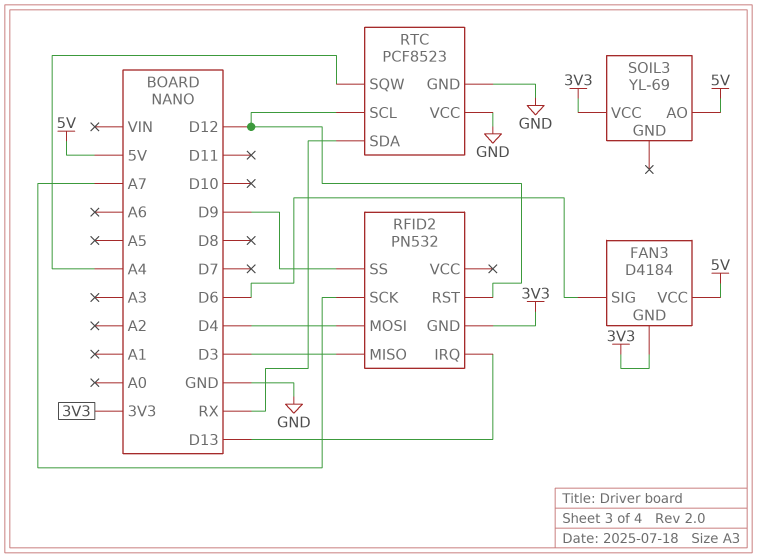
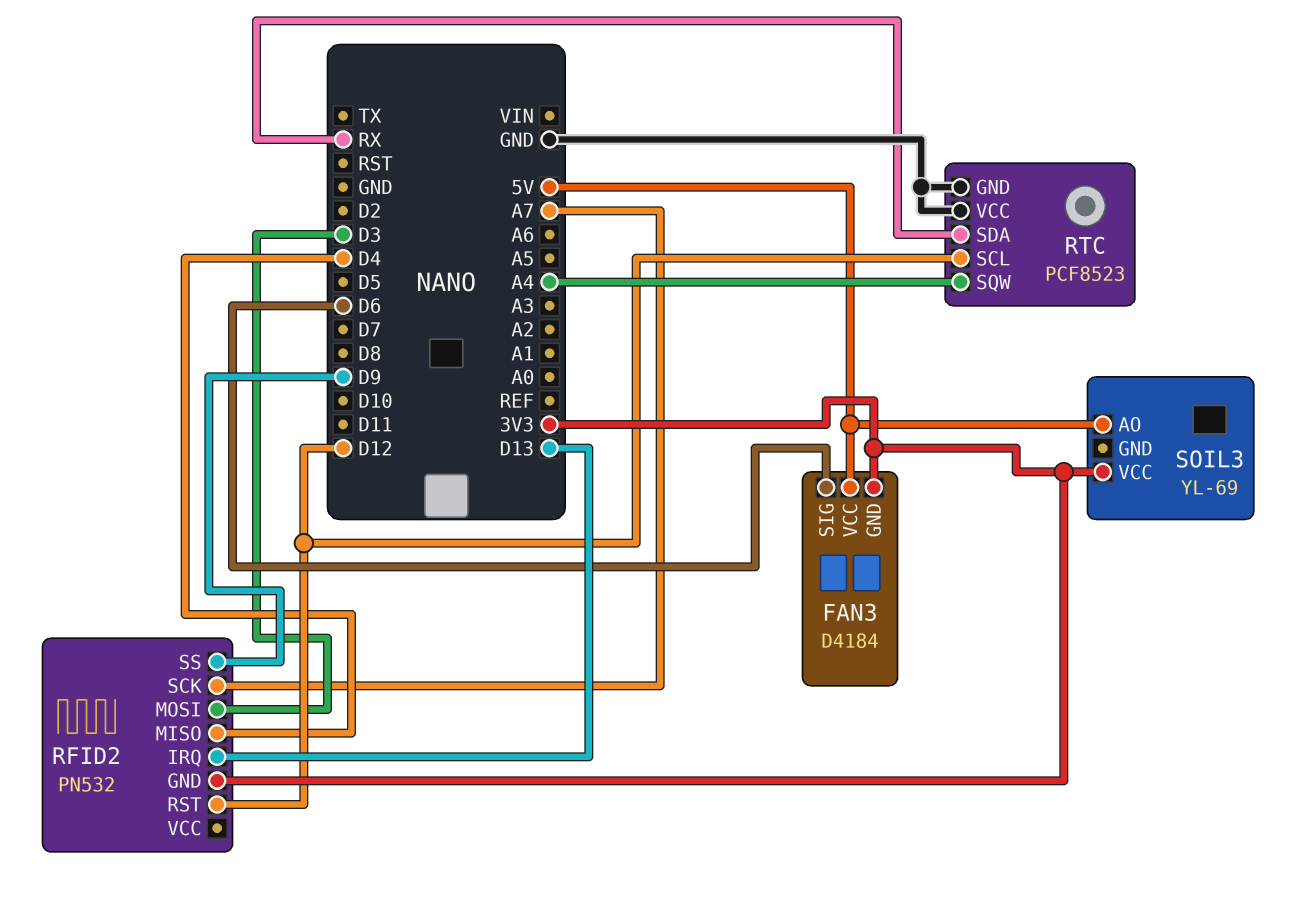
RFID2 pin MISO: D3 -> D4
RFID2 pin MOSI: D4 -> D3

